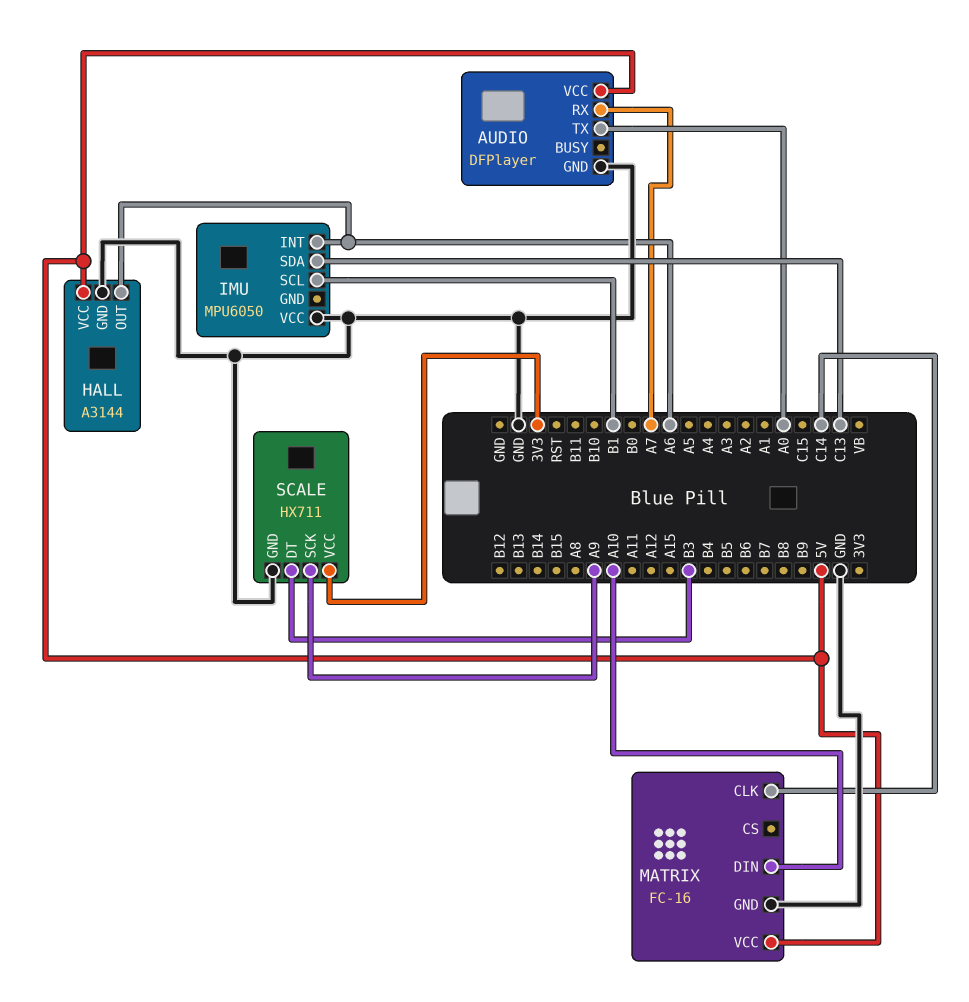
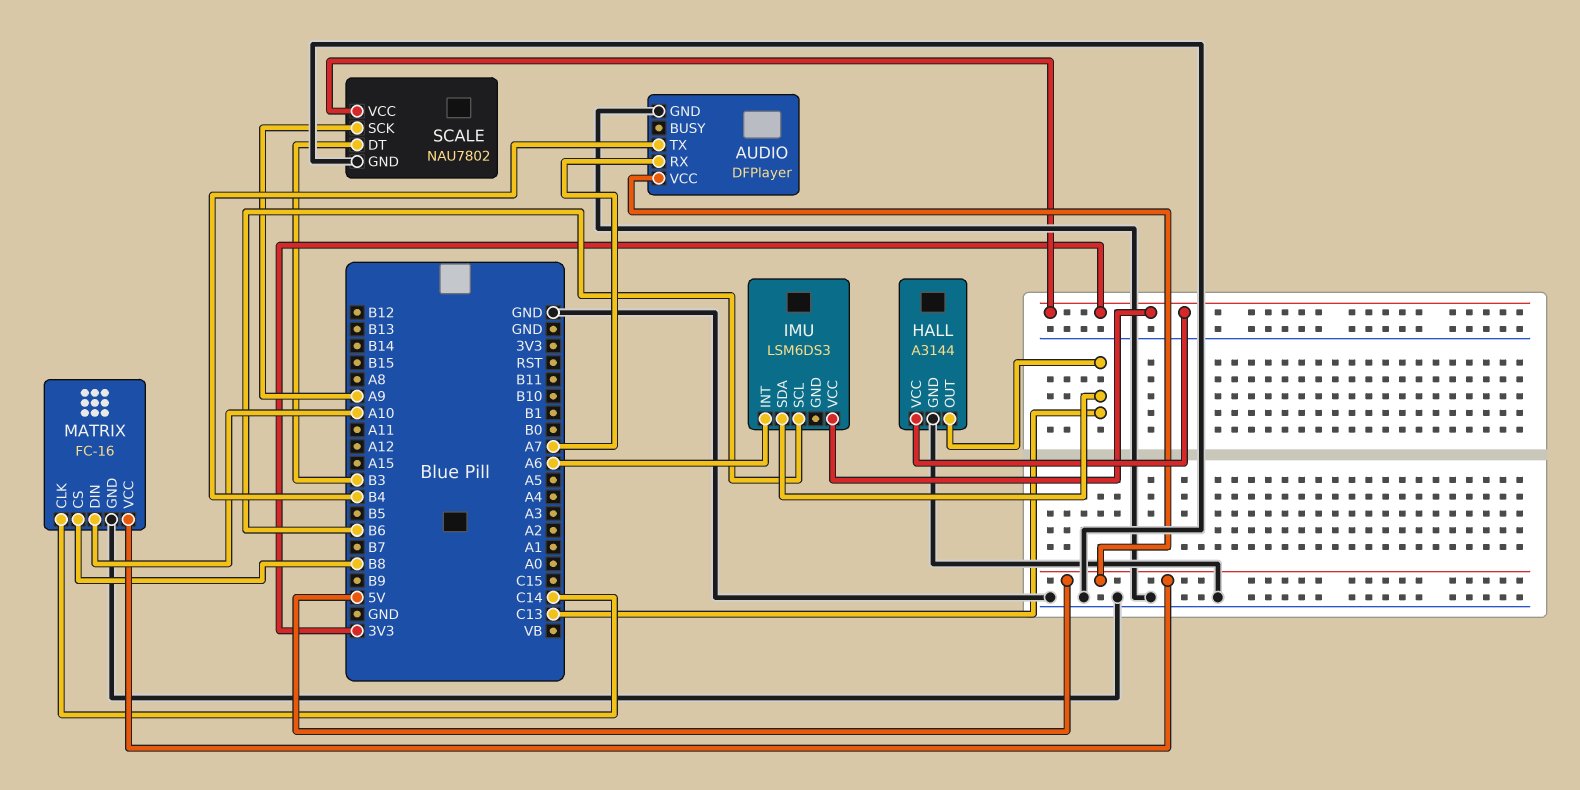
AUDIO pin TX: A0 -> B4
HALL pin OUT: A6 -> C13
HALL pin VCC: 5V -> 3V3
IMU: MPU6050 -> LSM6DS3
IMU pin SCL: B1 -> B6
IMU pin VCC: GND -> 3V3
MATRIX pin CS: none -> B8
SCALE: HX711 -> NAU7802

